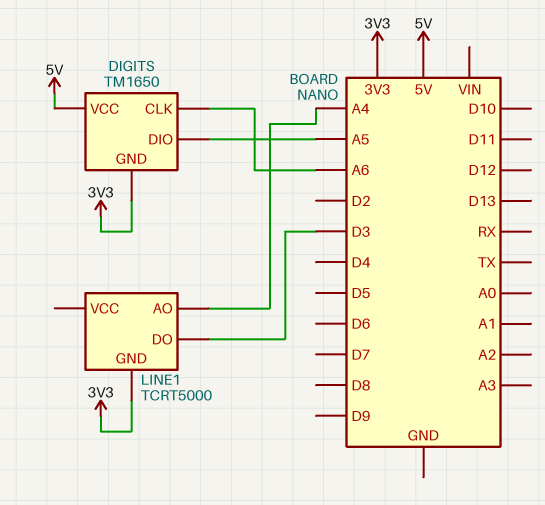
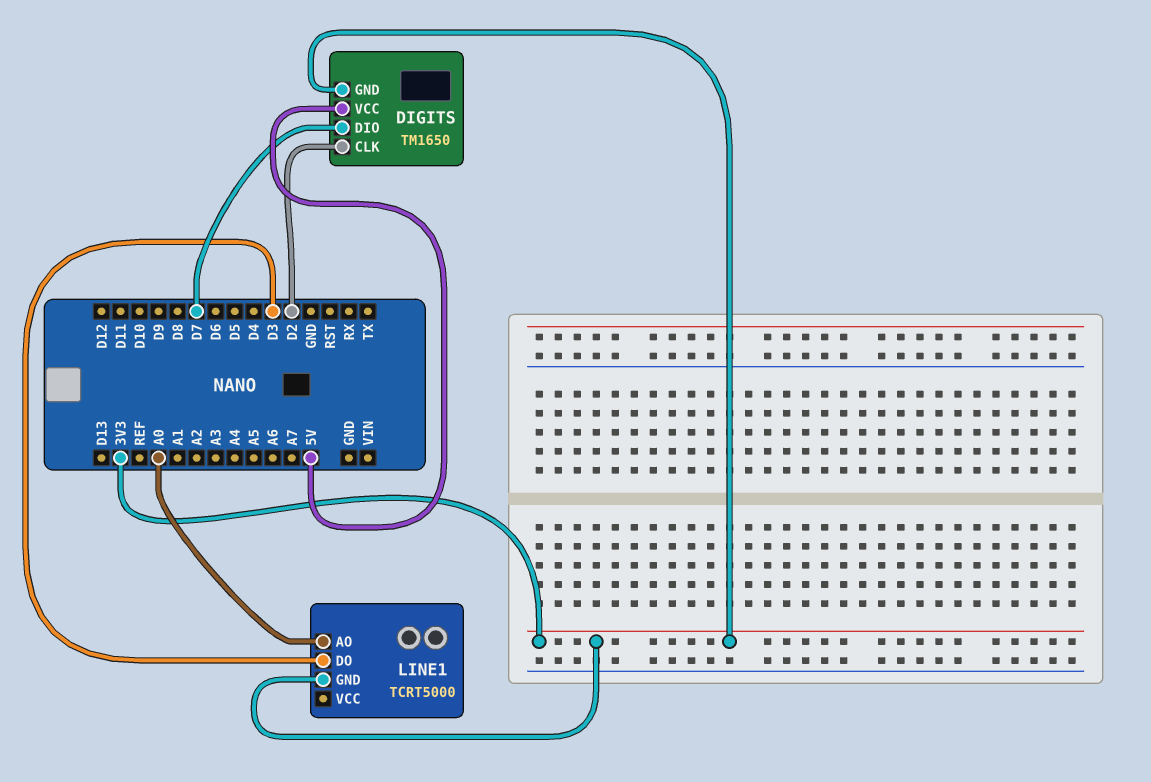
DIGITS pin CLK: A6 -> D2
DIGITS pin DIO: A5 -> D7
LINE1 pin AO: A4 -> A0

